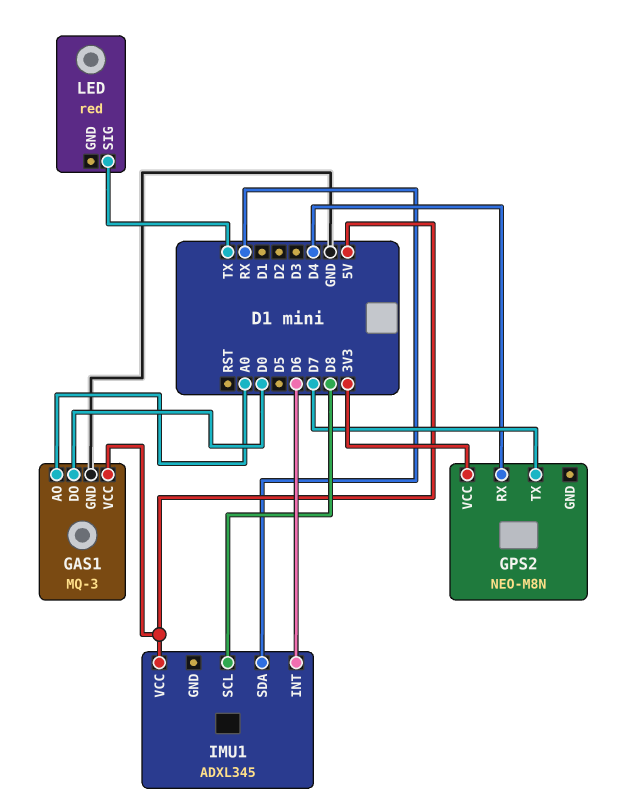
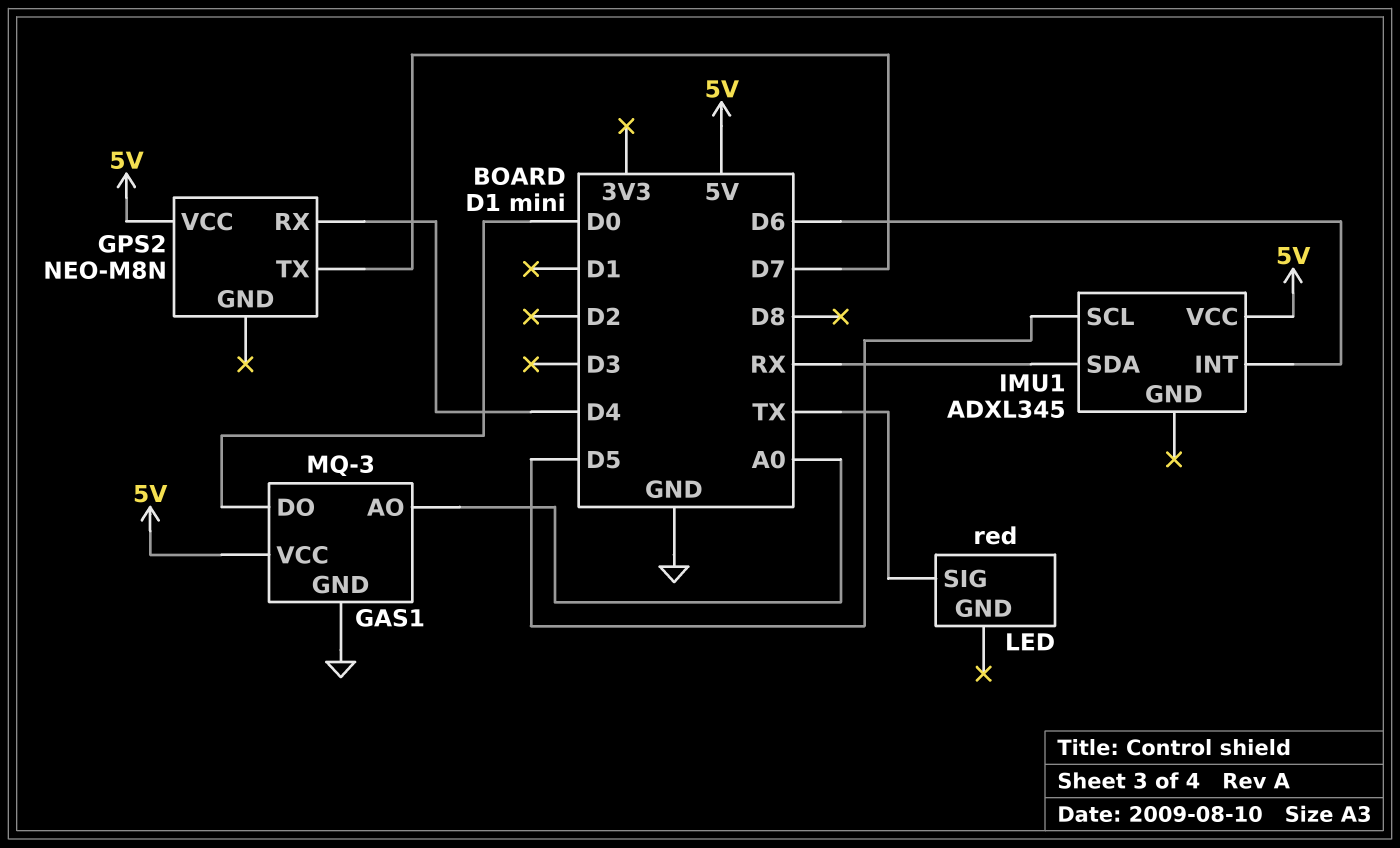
GPS2 pin VCC: 3V3 -> 5V
IMU1 pin SCL: D8 -> D5

